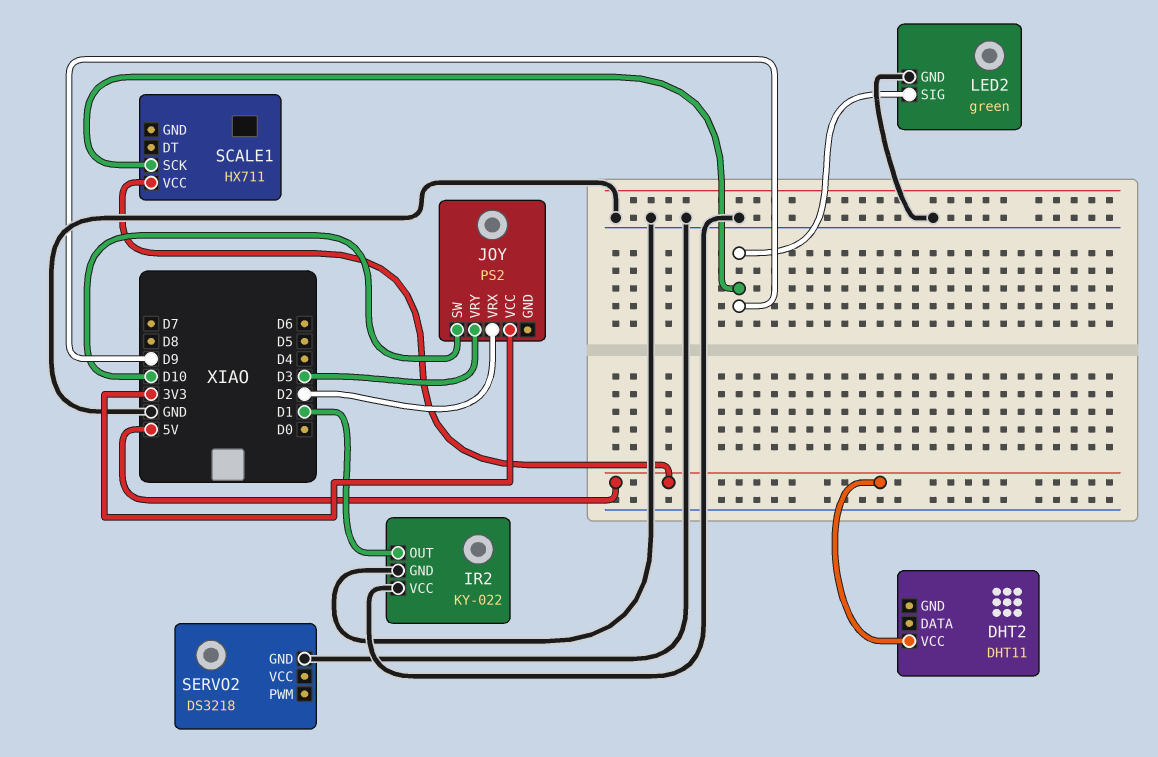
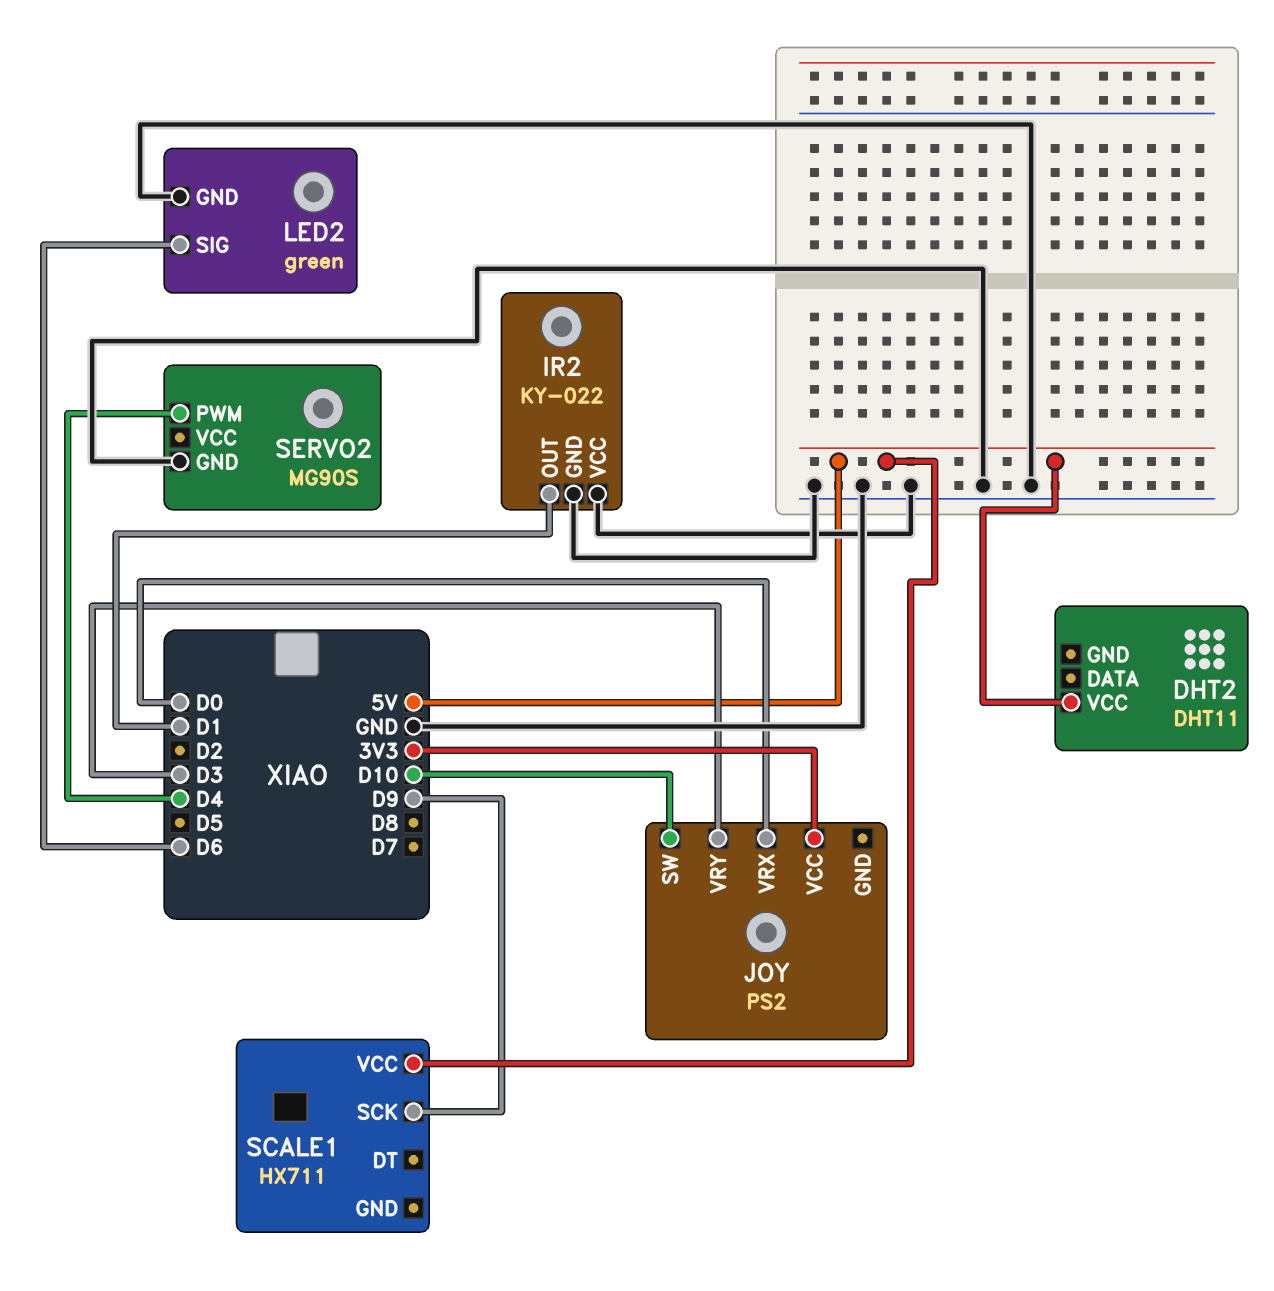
JOY pin VRX: D2 -> D0
LED2 pin SIG: D9 -> D6
SERVO2: DS3218 -> MG90S
SERVO2 pin PWM: none -> D4

